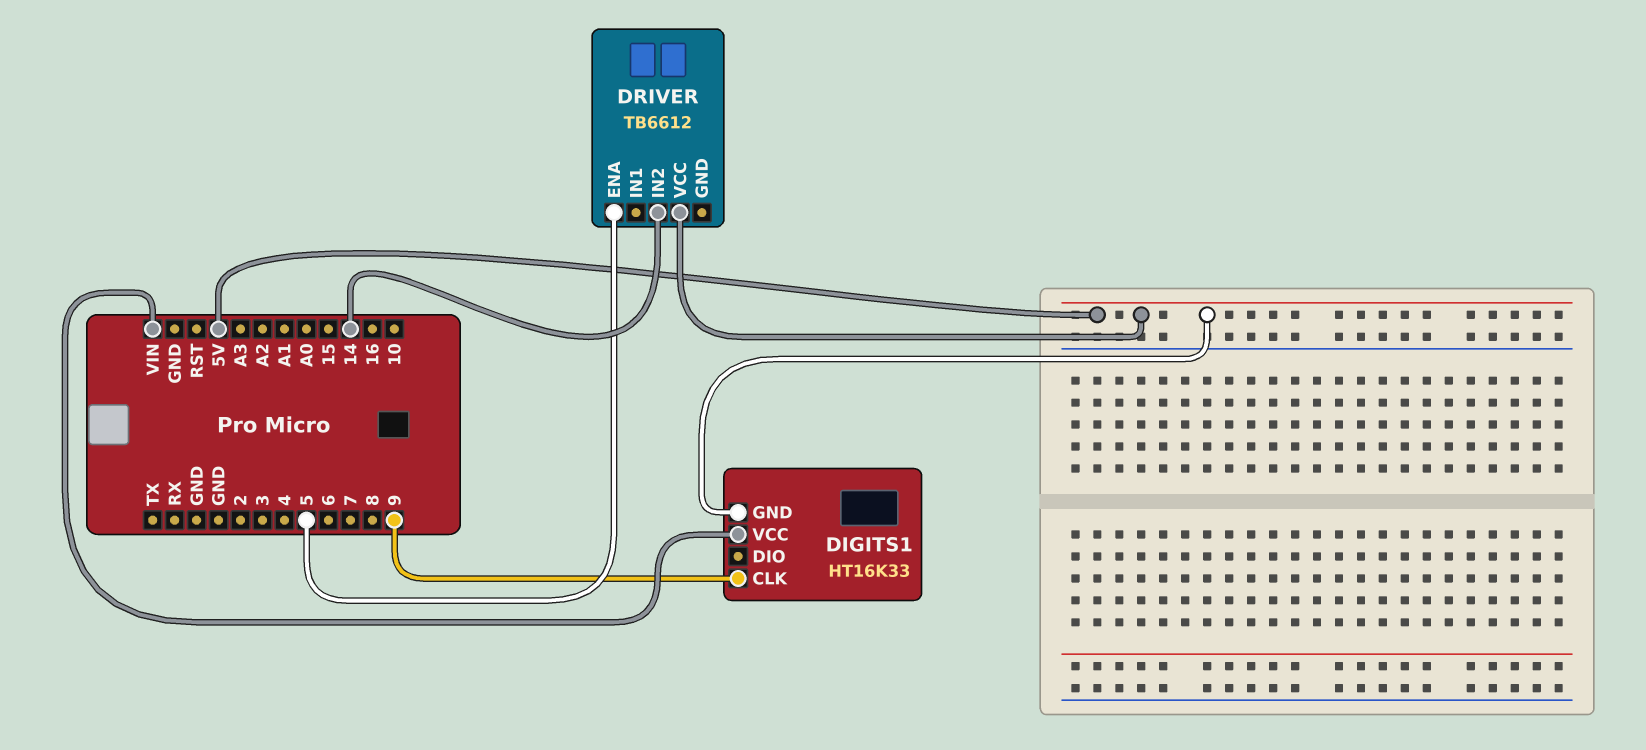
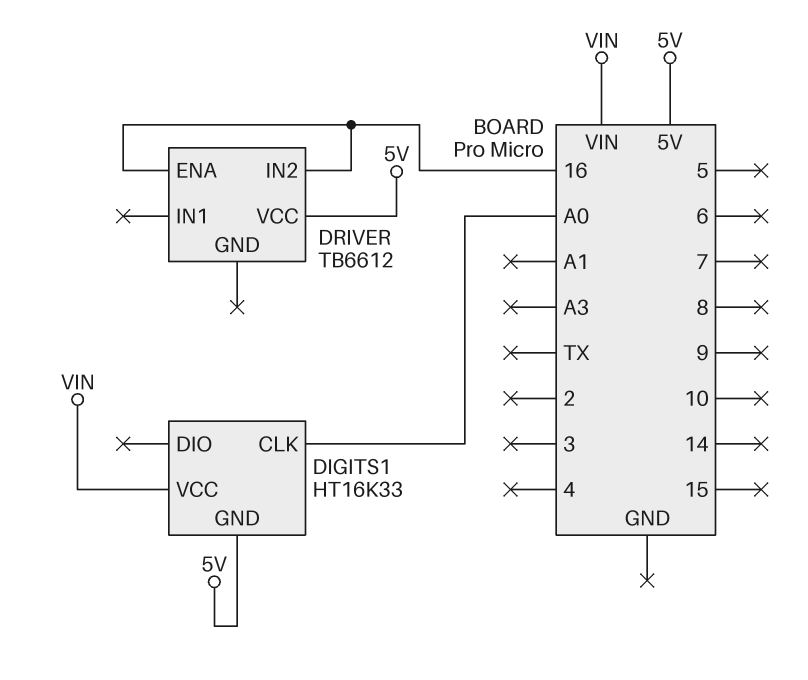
DIGITS1 pin CLK: 9 -> A0
DRIVER pin ENA: 5 -> 16
DRIVER pin IN2: 14 -> 16

